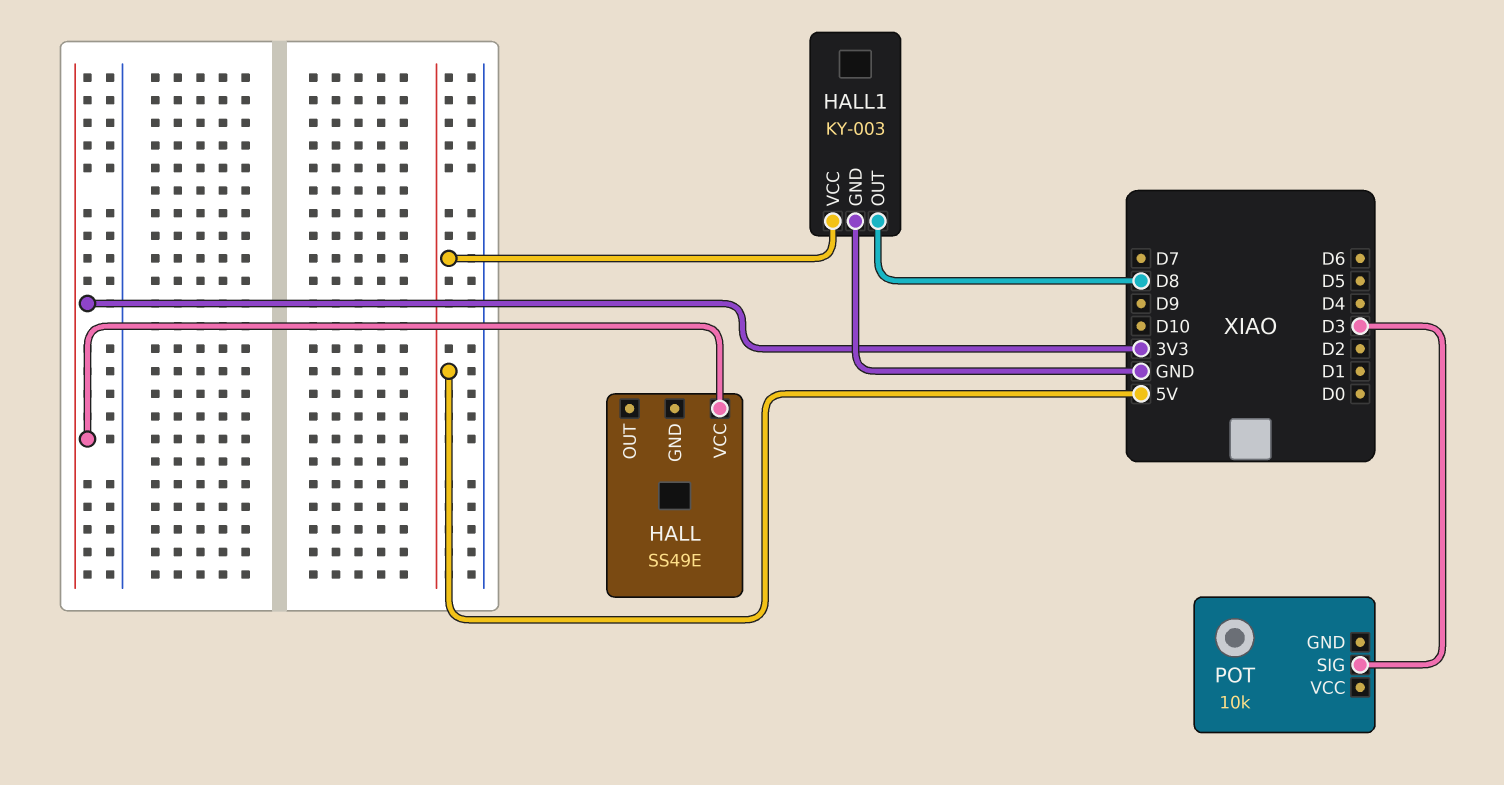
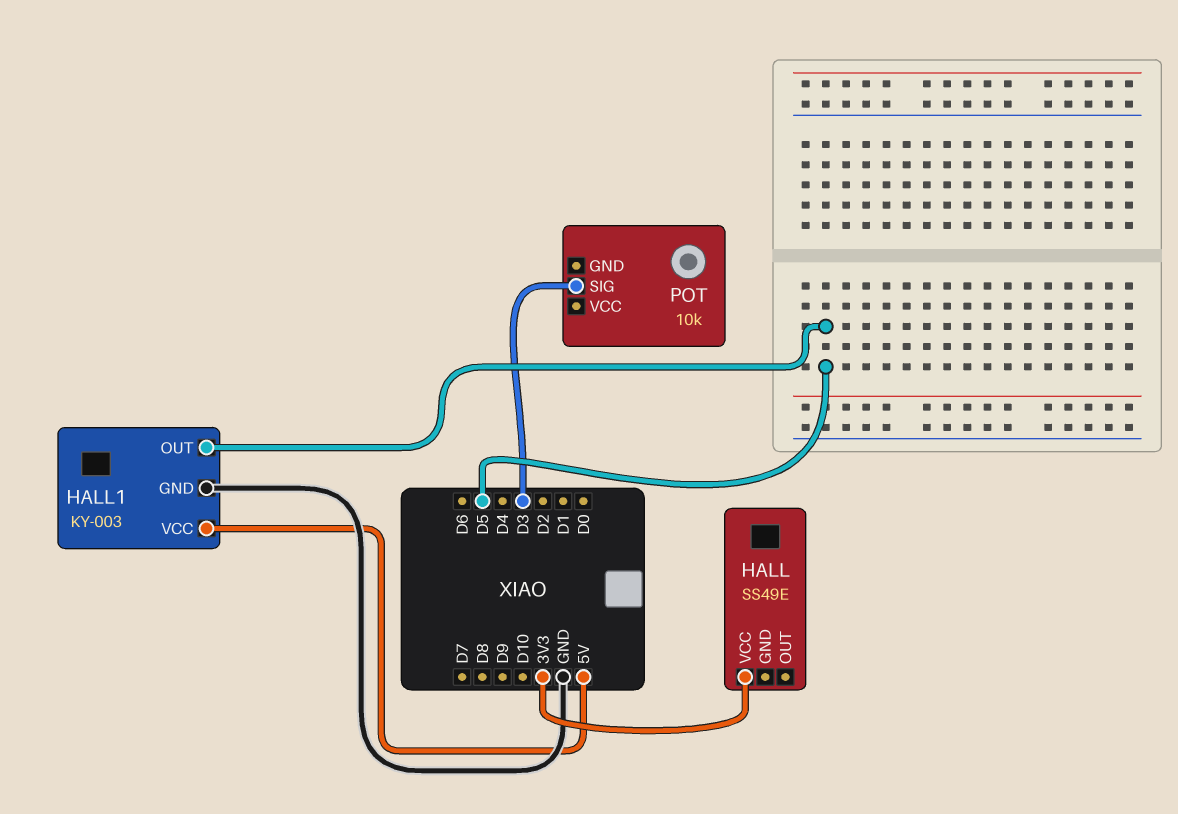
HALL1 pin OUT: D8 -> D5

